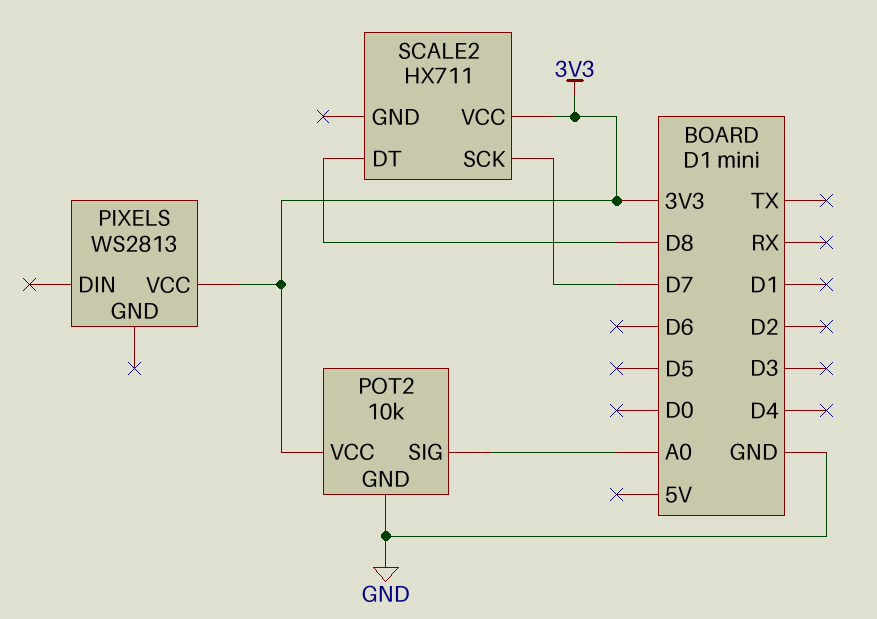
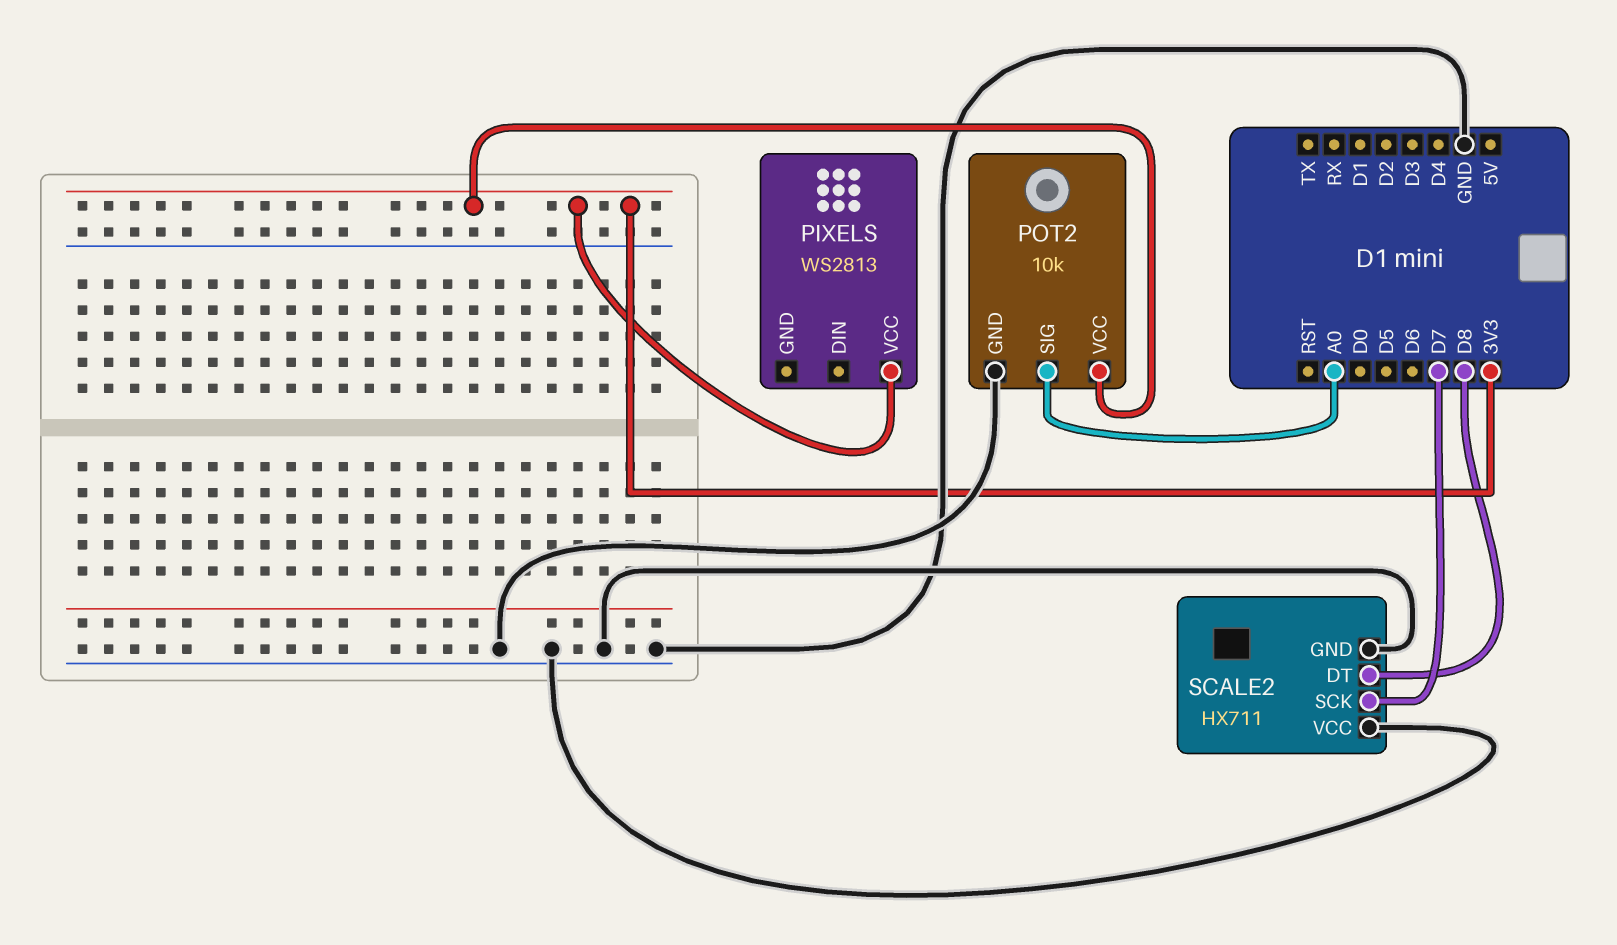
SCALE2 pin GND: none -> GND
SCALE2 pin VCC: 3V3 -> GND

